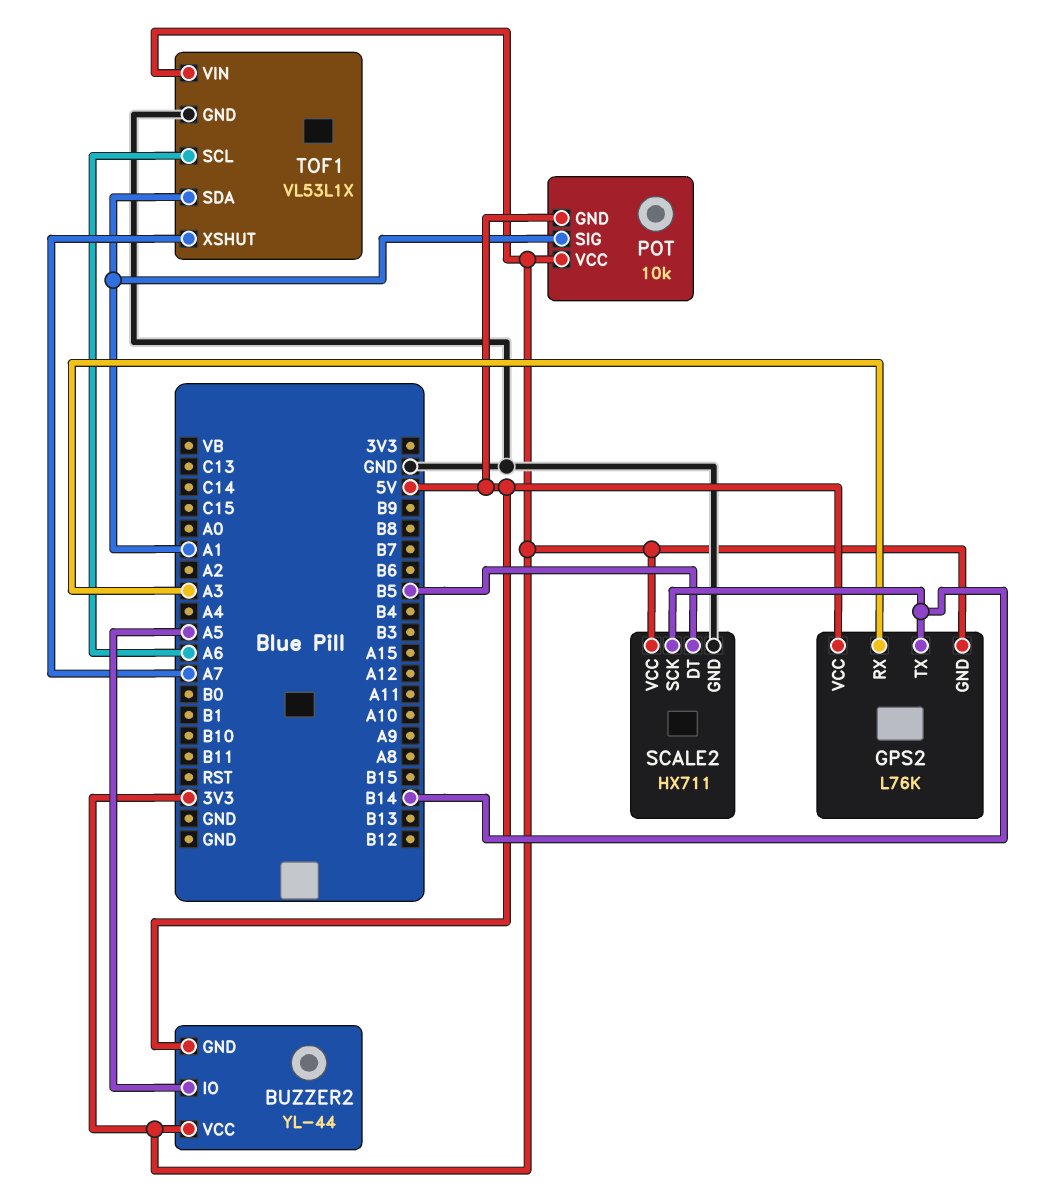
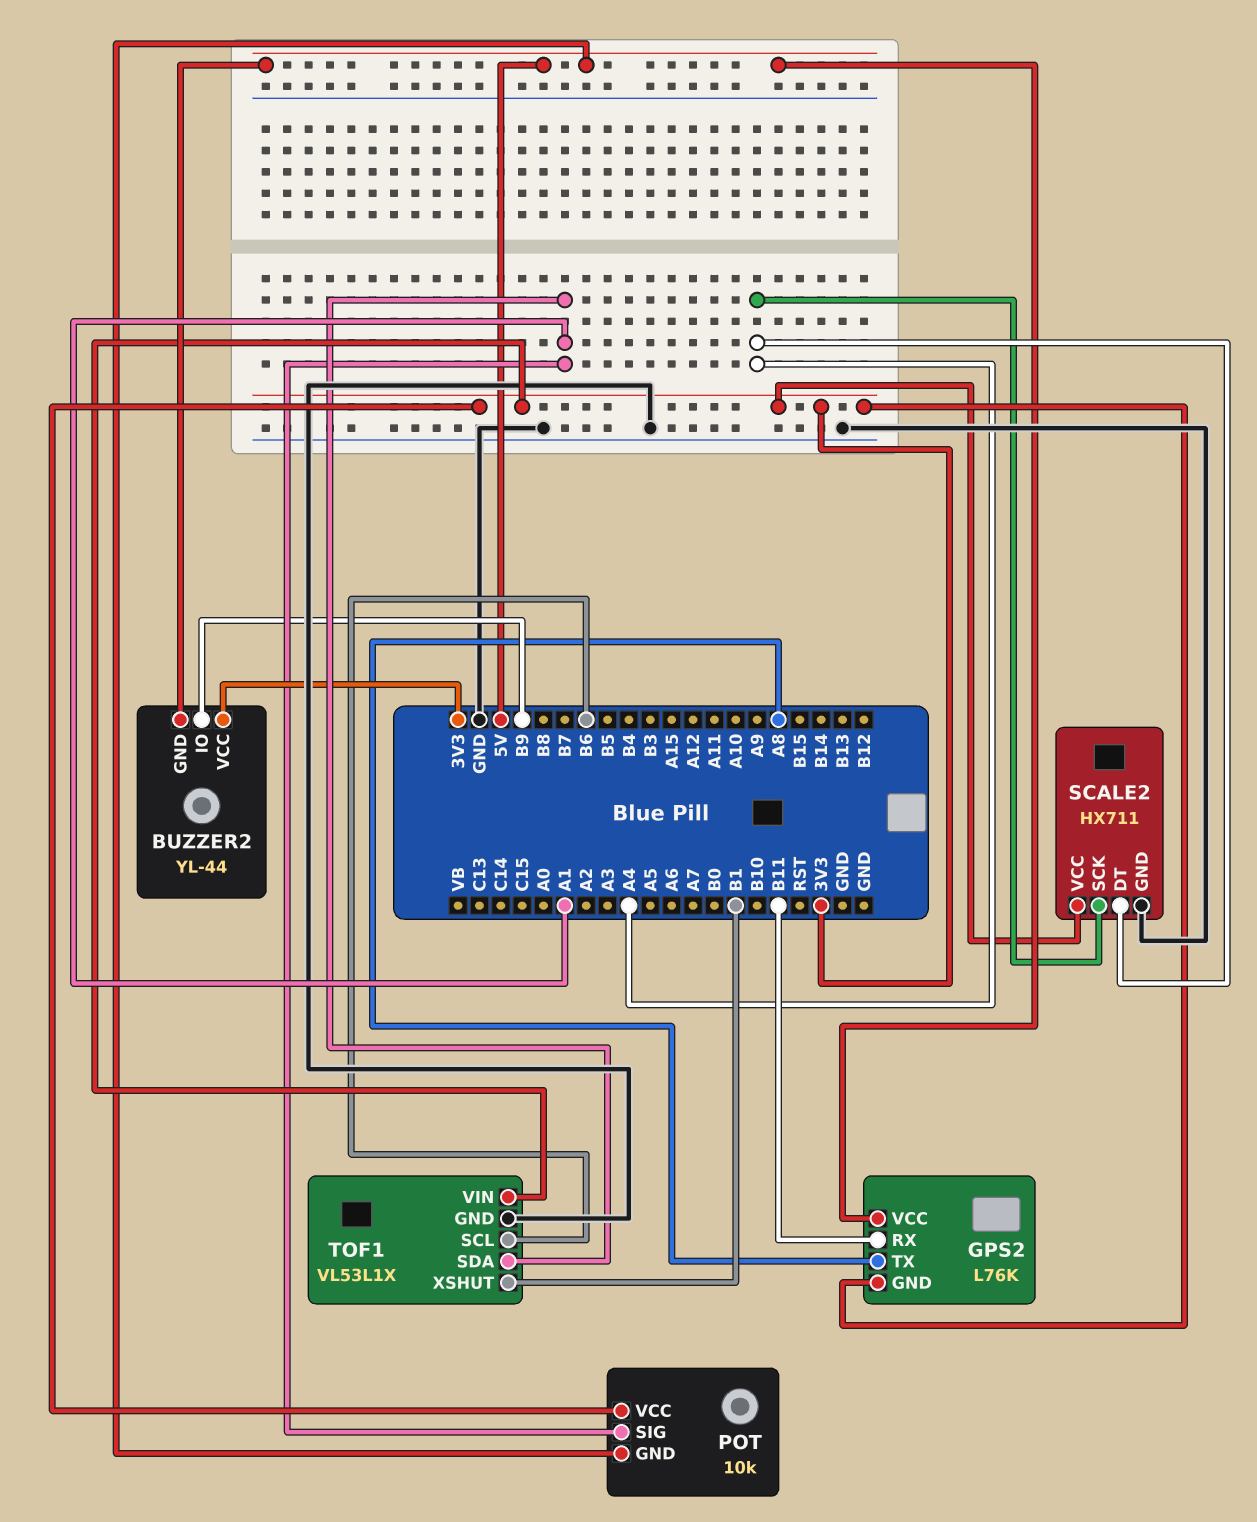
BUZZER2 pin IO: A5 -> B9
GPS2 pin RX: A3 -> B11
GPS2 pin TX: B14 -> A8
SCALE2 pin DT: B5 -> A4
SCALE2 pin SCK: B14 -> A4
TOF1 pin SCL: A6 -> B6
TOF1 pin XSHUT: A7 -> B1

